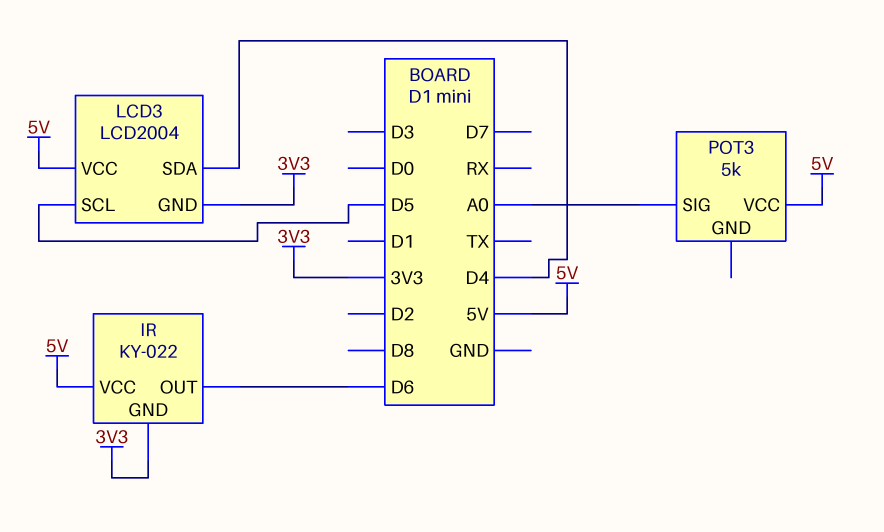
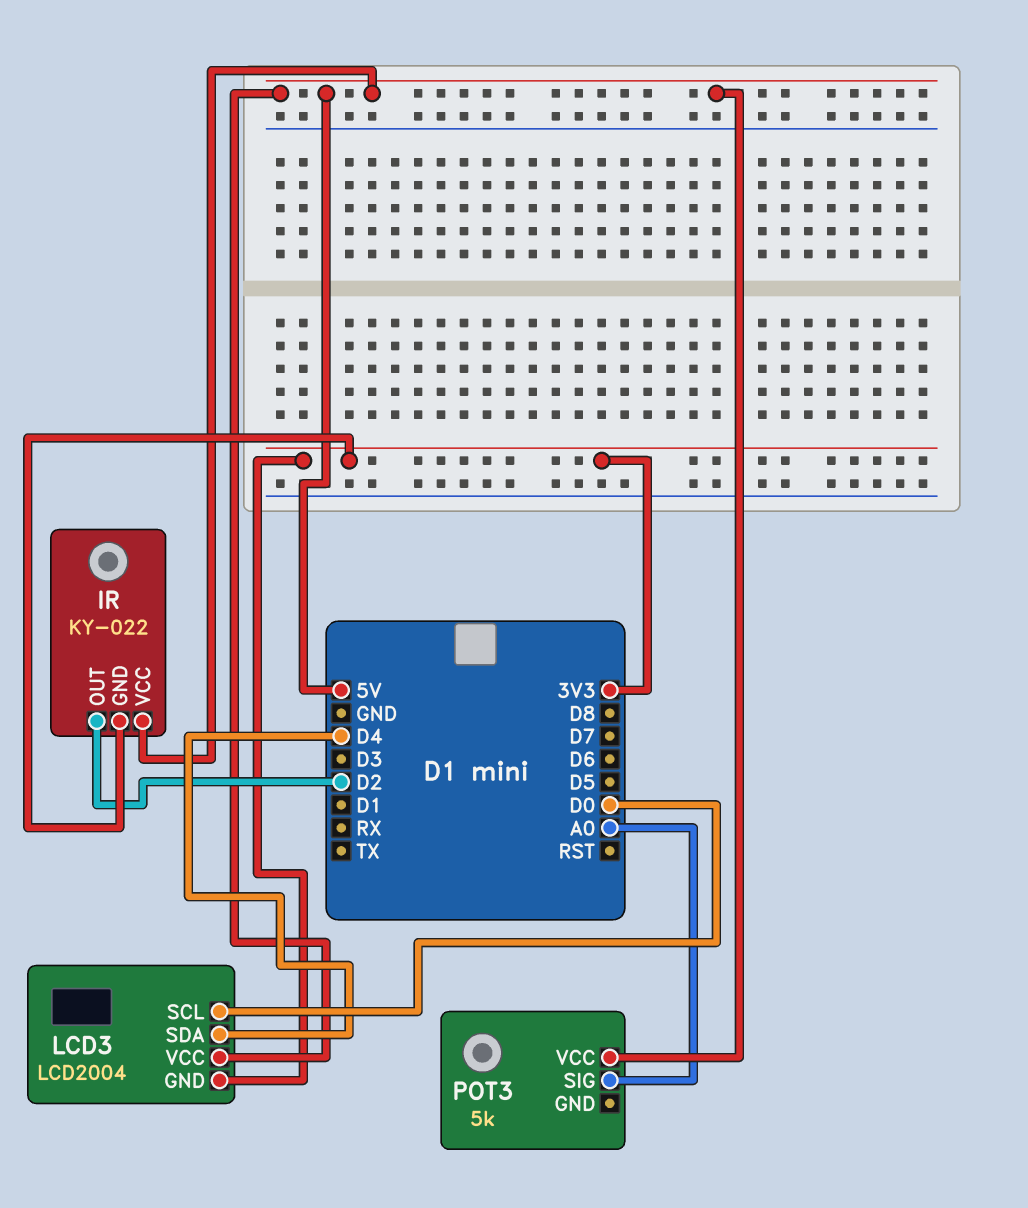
IR pin OUT: D6 -> D2
LCD3 pin SCL: D5 -> D0

